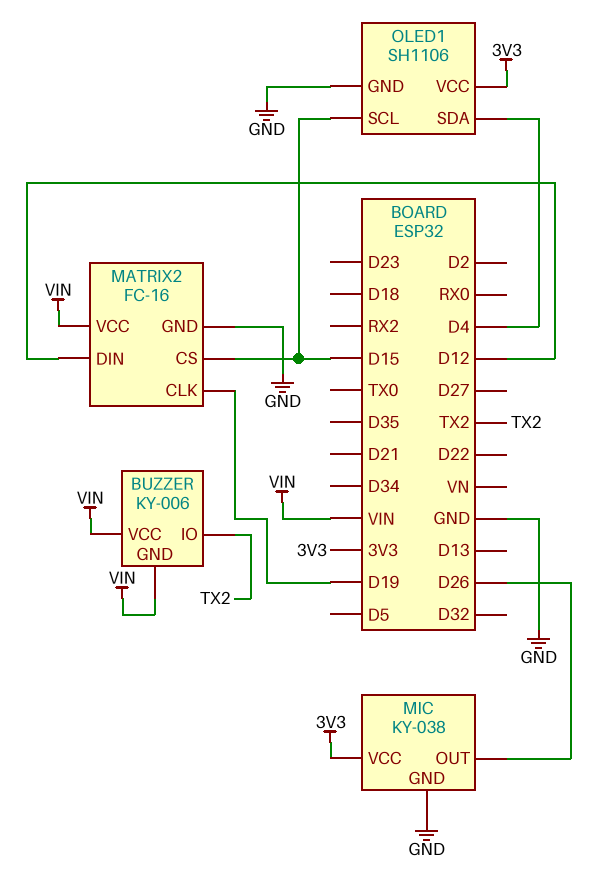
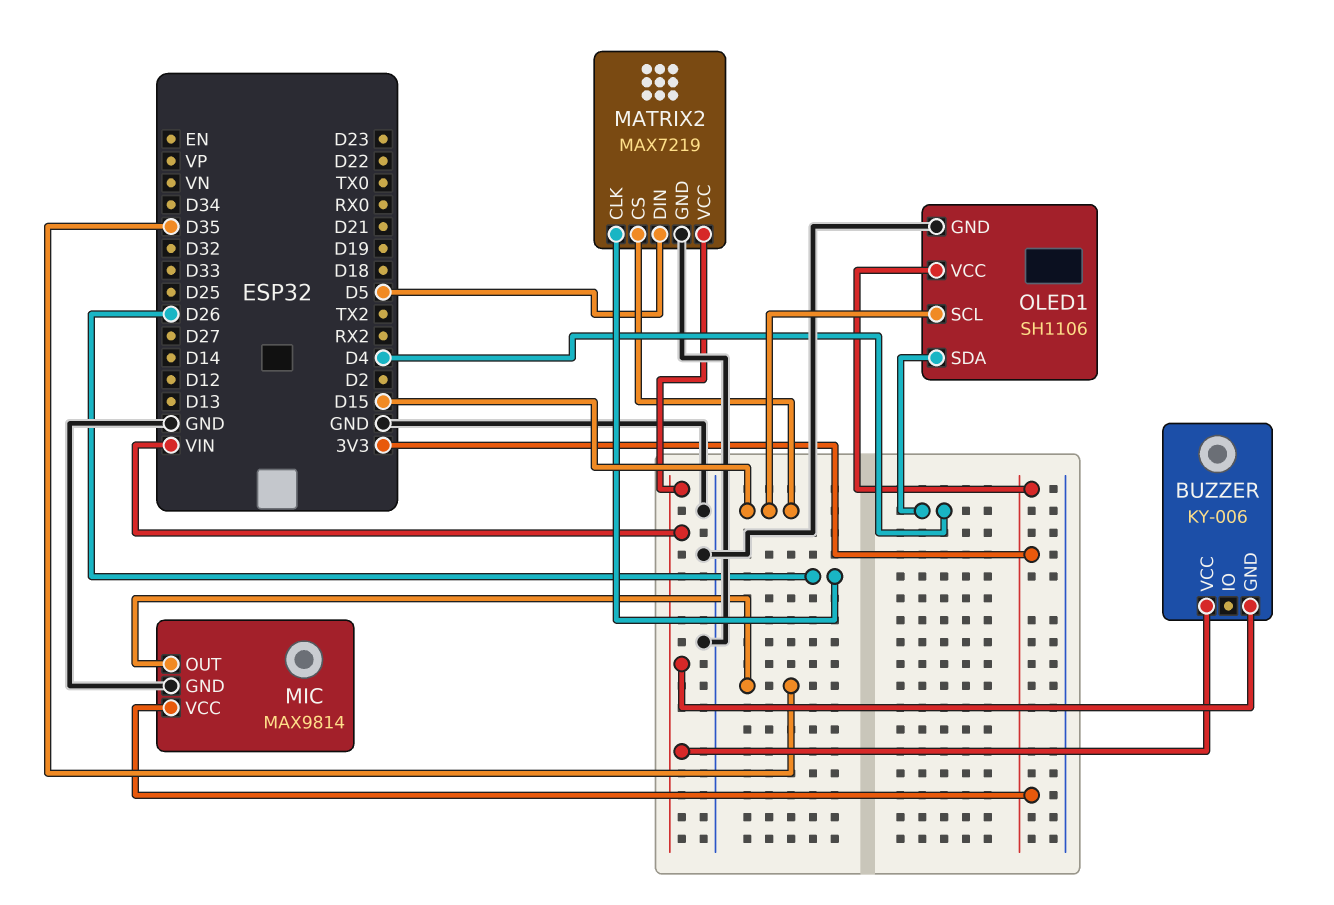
BUZZER pin IO: TX2 -> none
MATRIX2: FC-16 -> MAX7219
MATRIX2 pin CLK: D19 -> D26
MATRIX2 pin DIN: D12 -> D5
MIC: KY-038 -> MAX9814
MIC pin OUT: D26 -> D35

